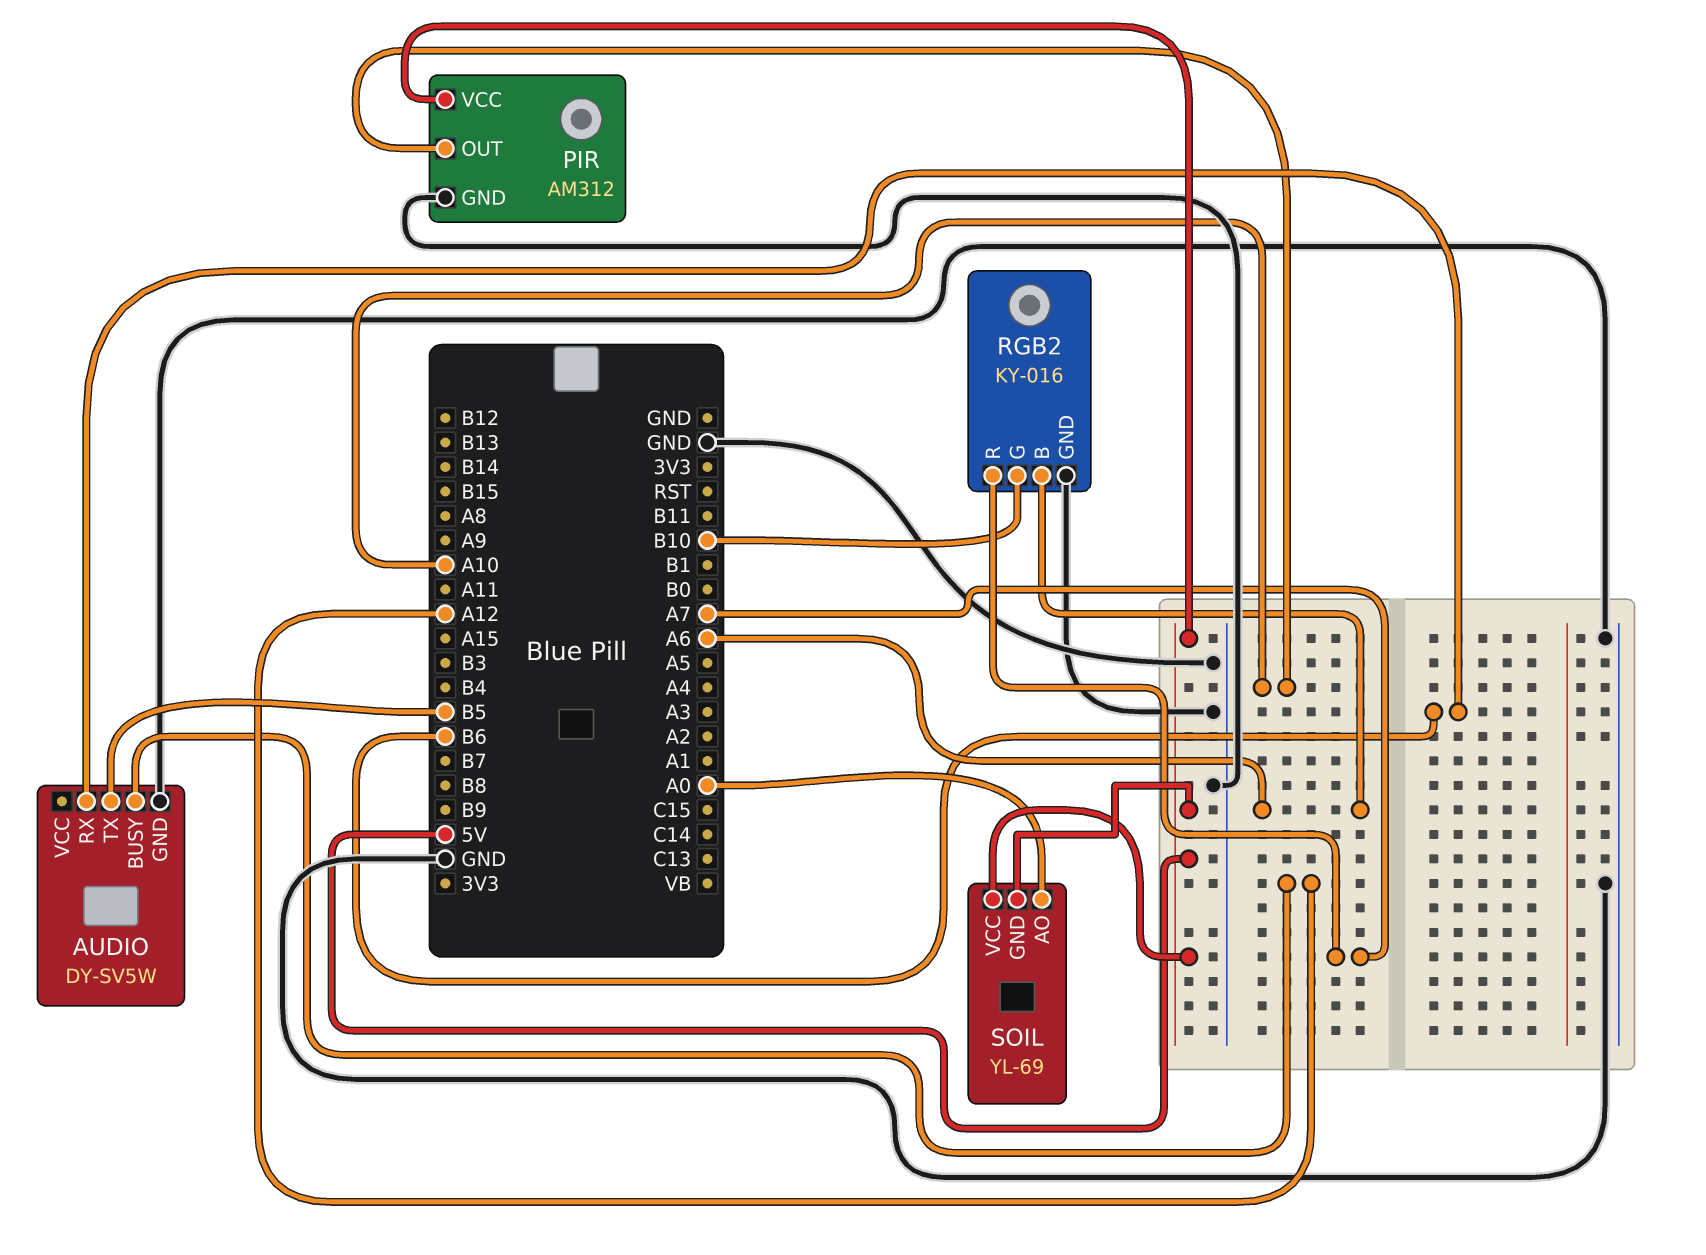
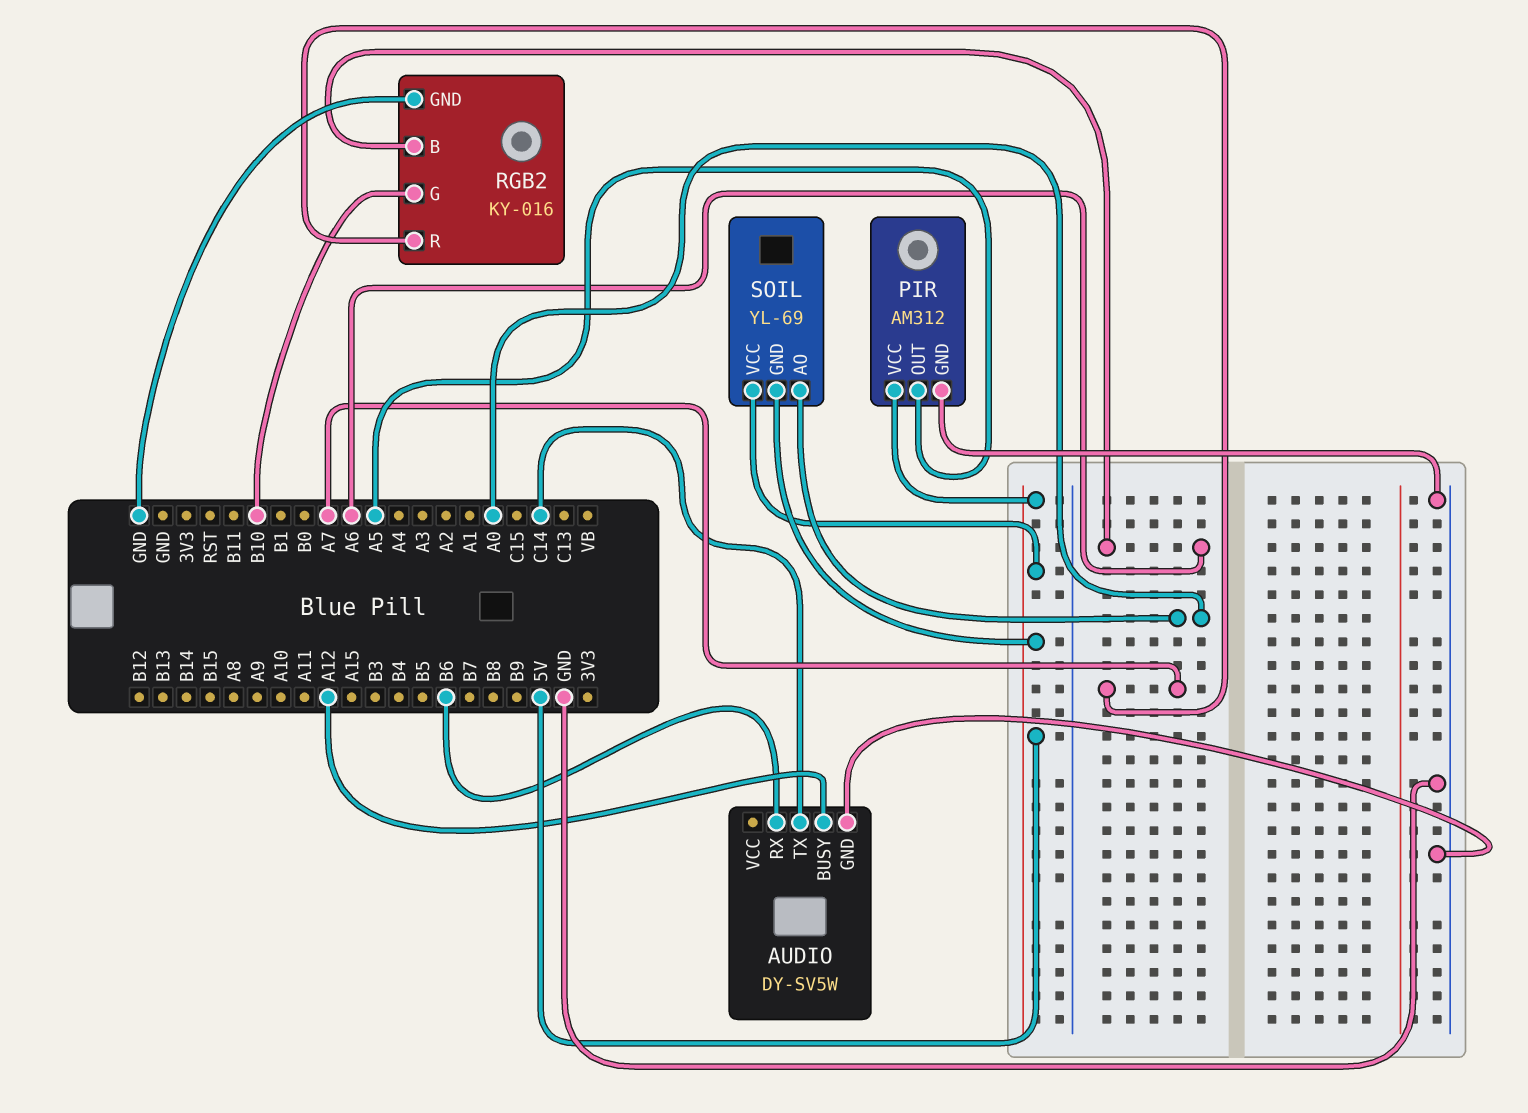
AUDIO pin TX: B5 -> C14
PIR pin OUT: A10 -> A5

